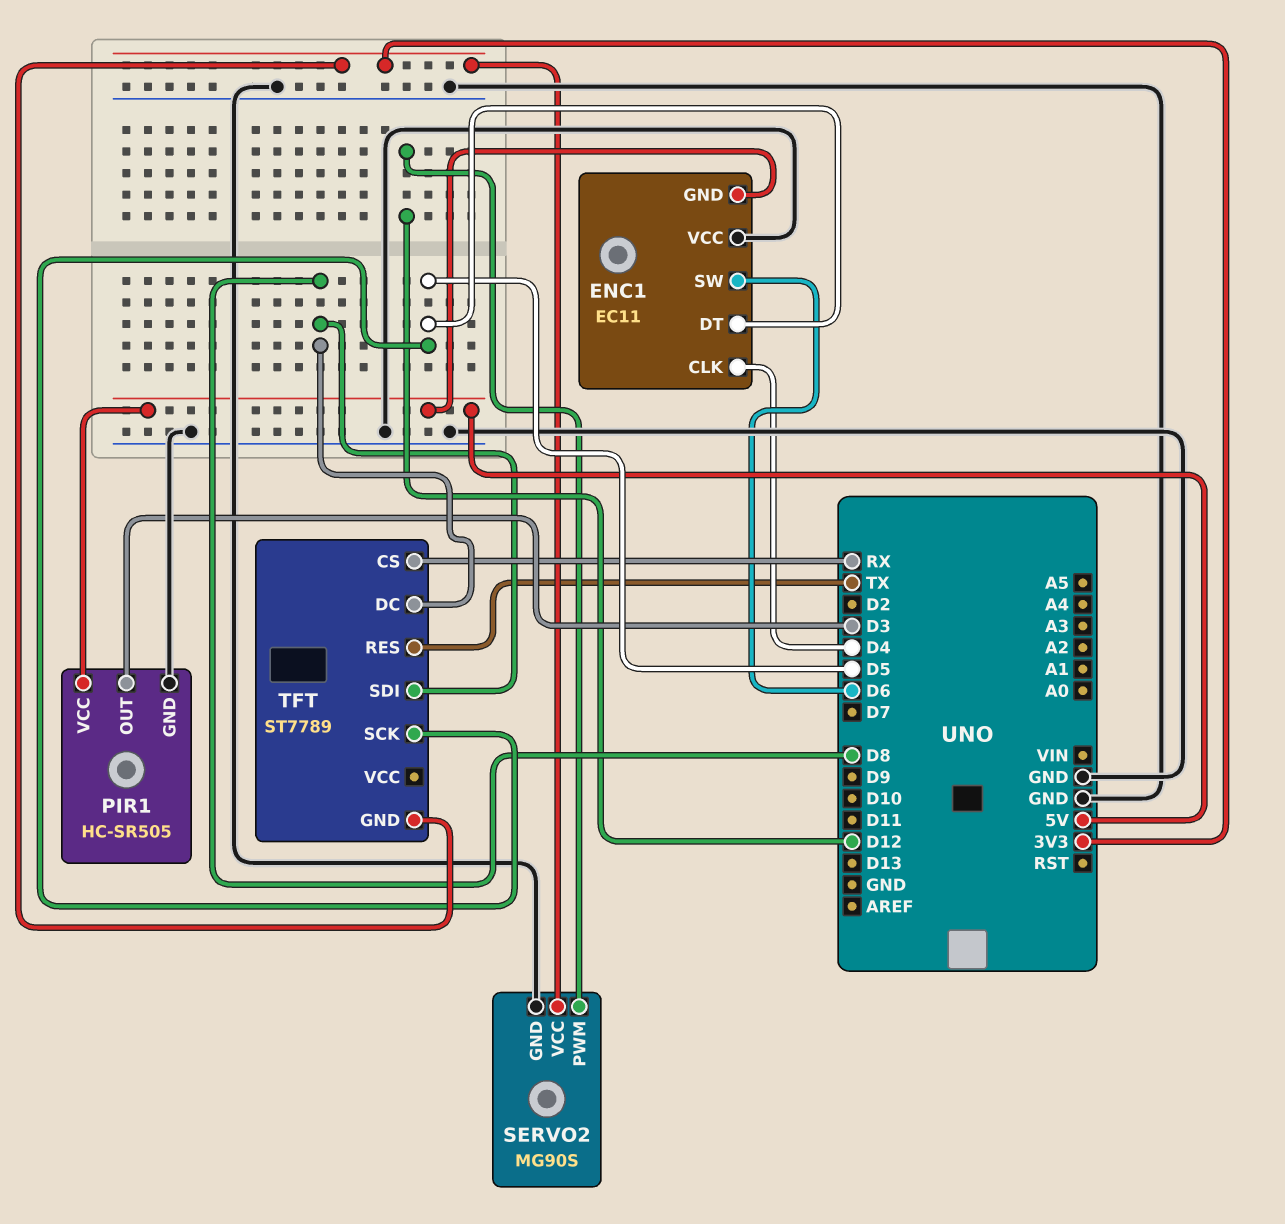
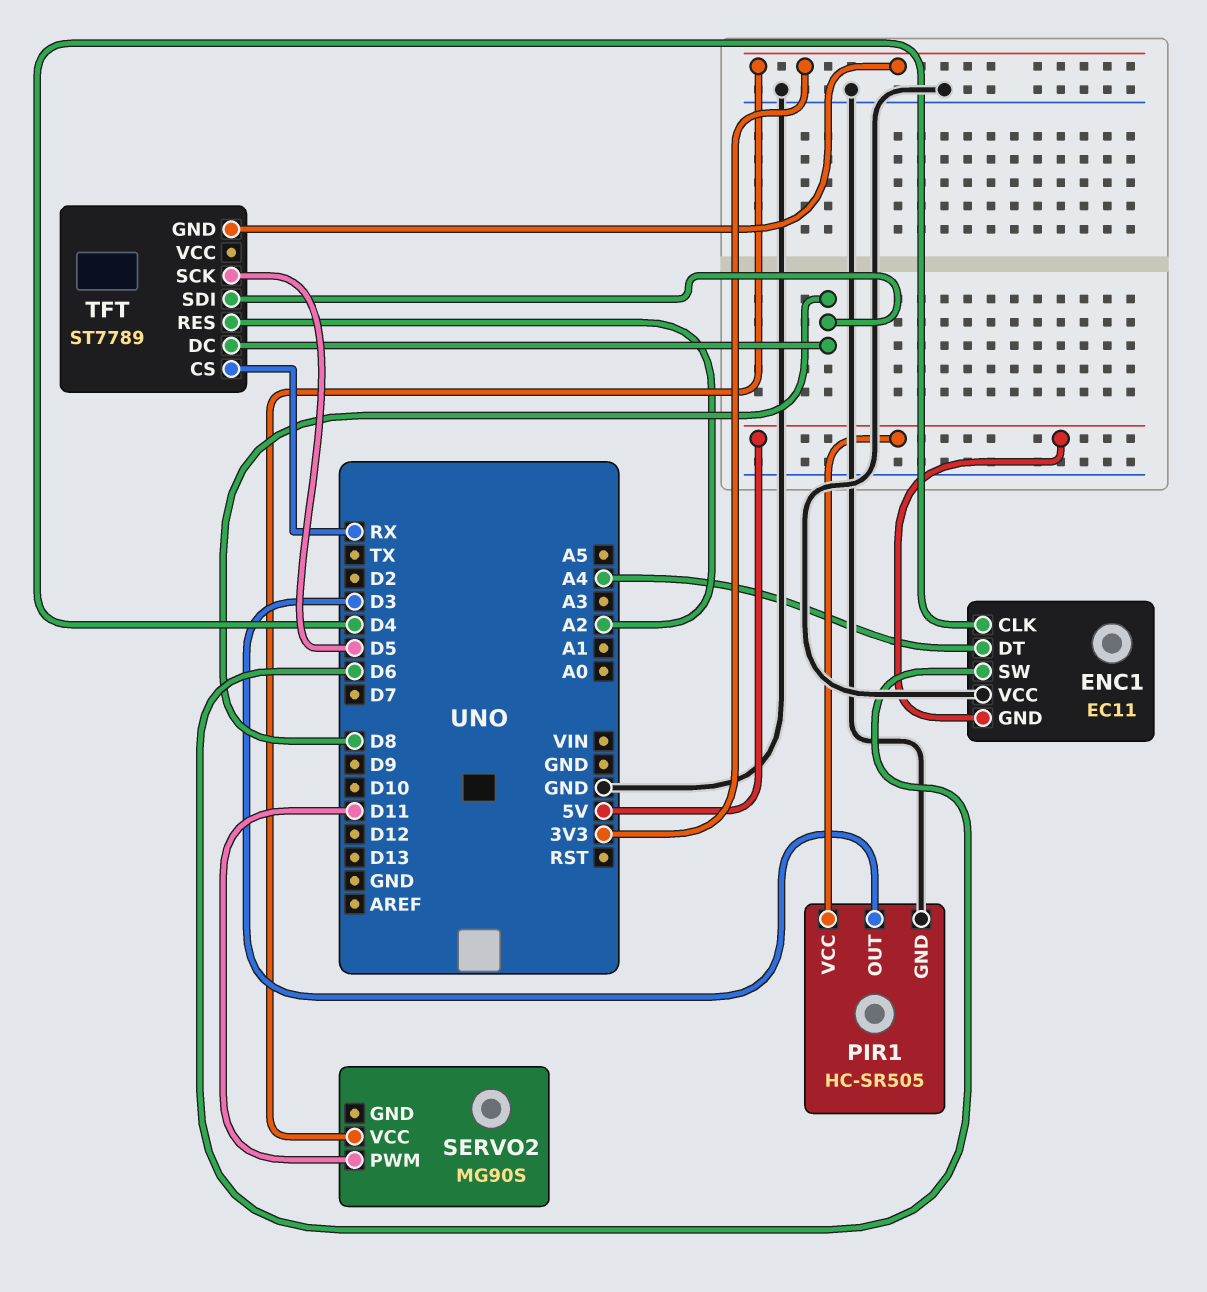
ENC1 pin DT: D5 -> A4
SERVO2 pin GND: GND -> none
SERVO2 pin PWM: D12 -> D11
TFT pin RES: TX -> A2

